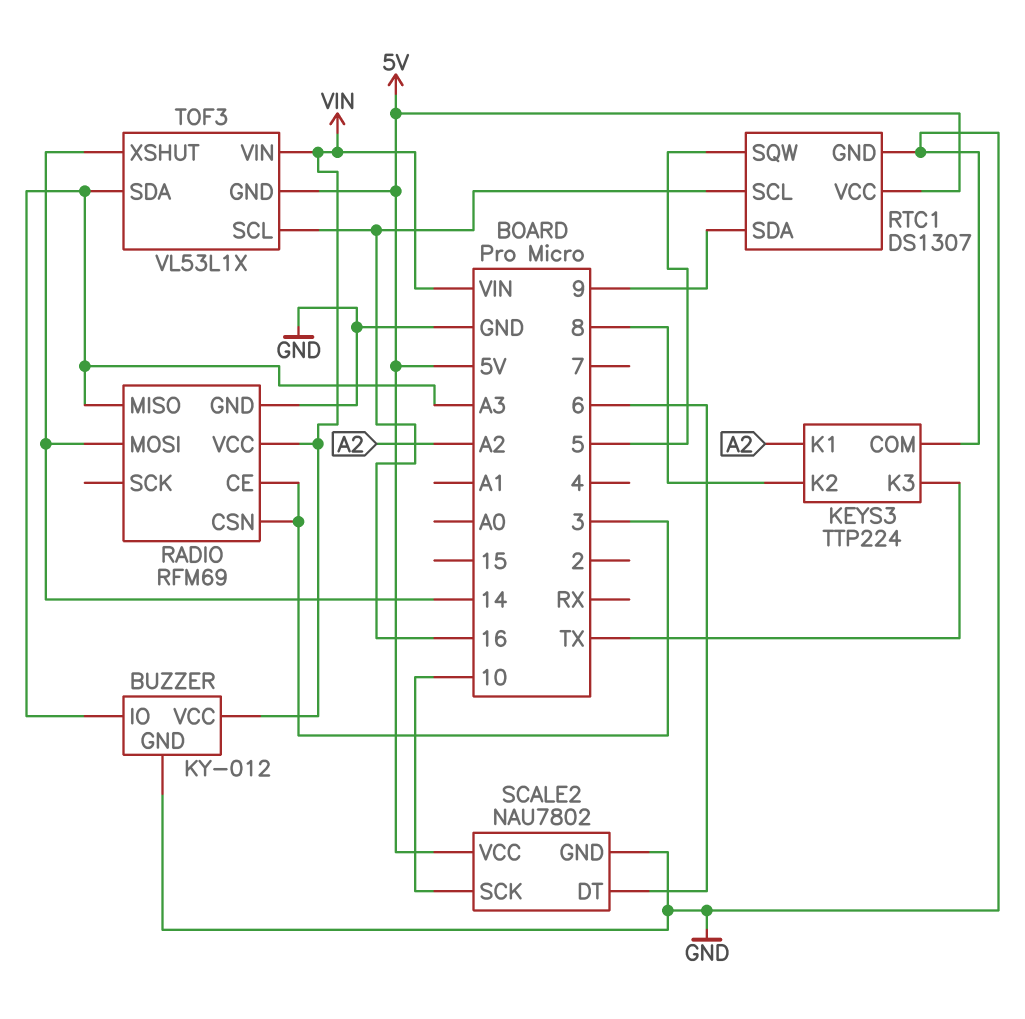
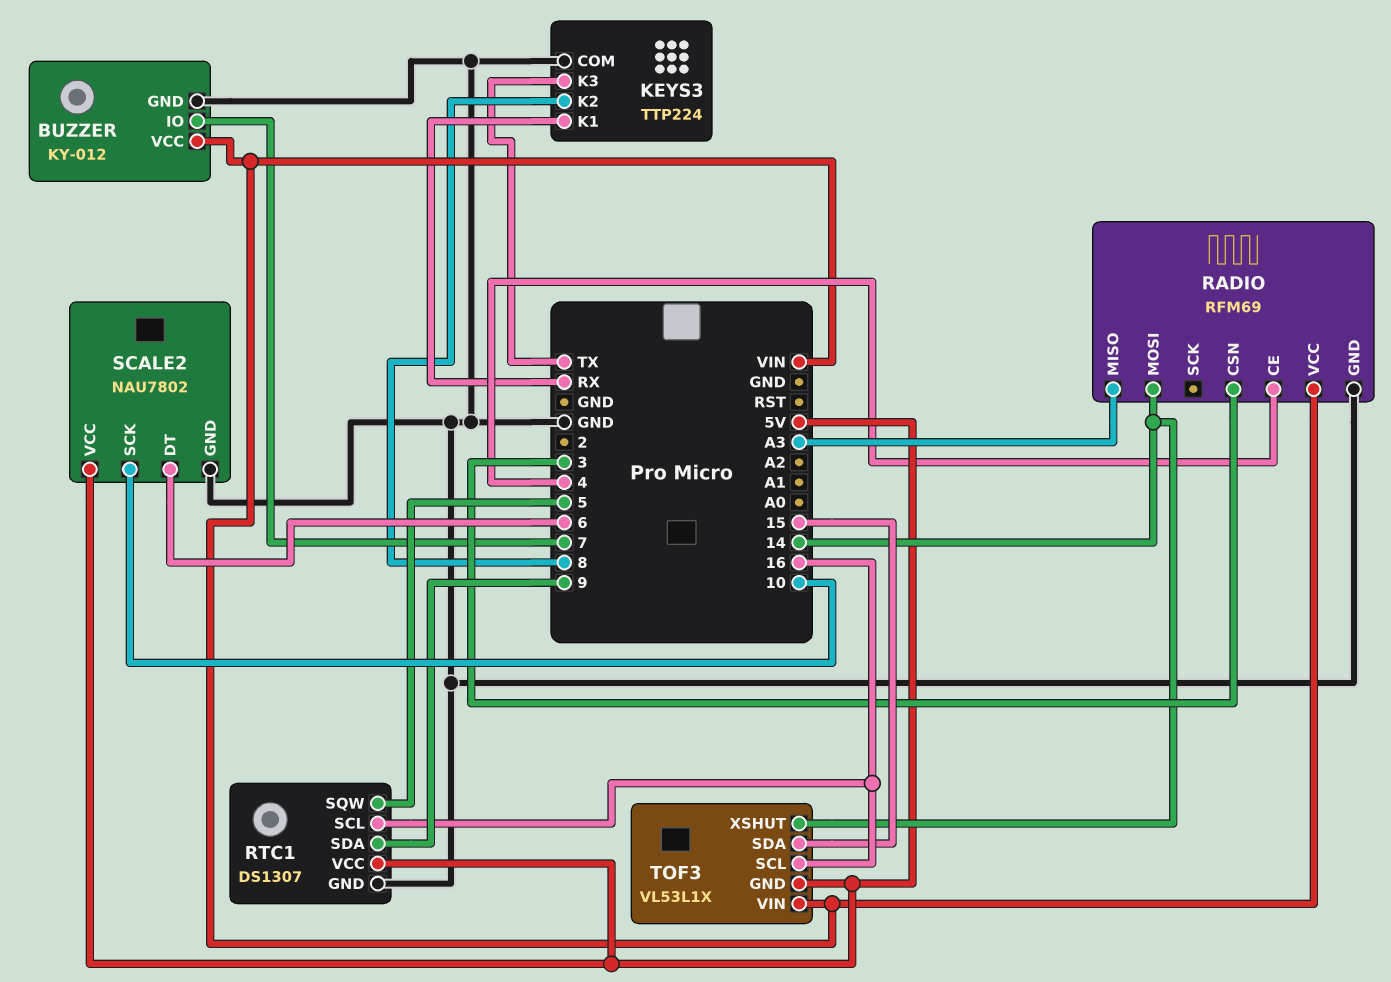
BUZZER pin IO: A3 -> 7
KEYS3 pin K1: A2 -> RX
RADIO pin CE: 3 -> 4
TOF3 pin SDA: A3 -> 15

